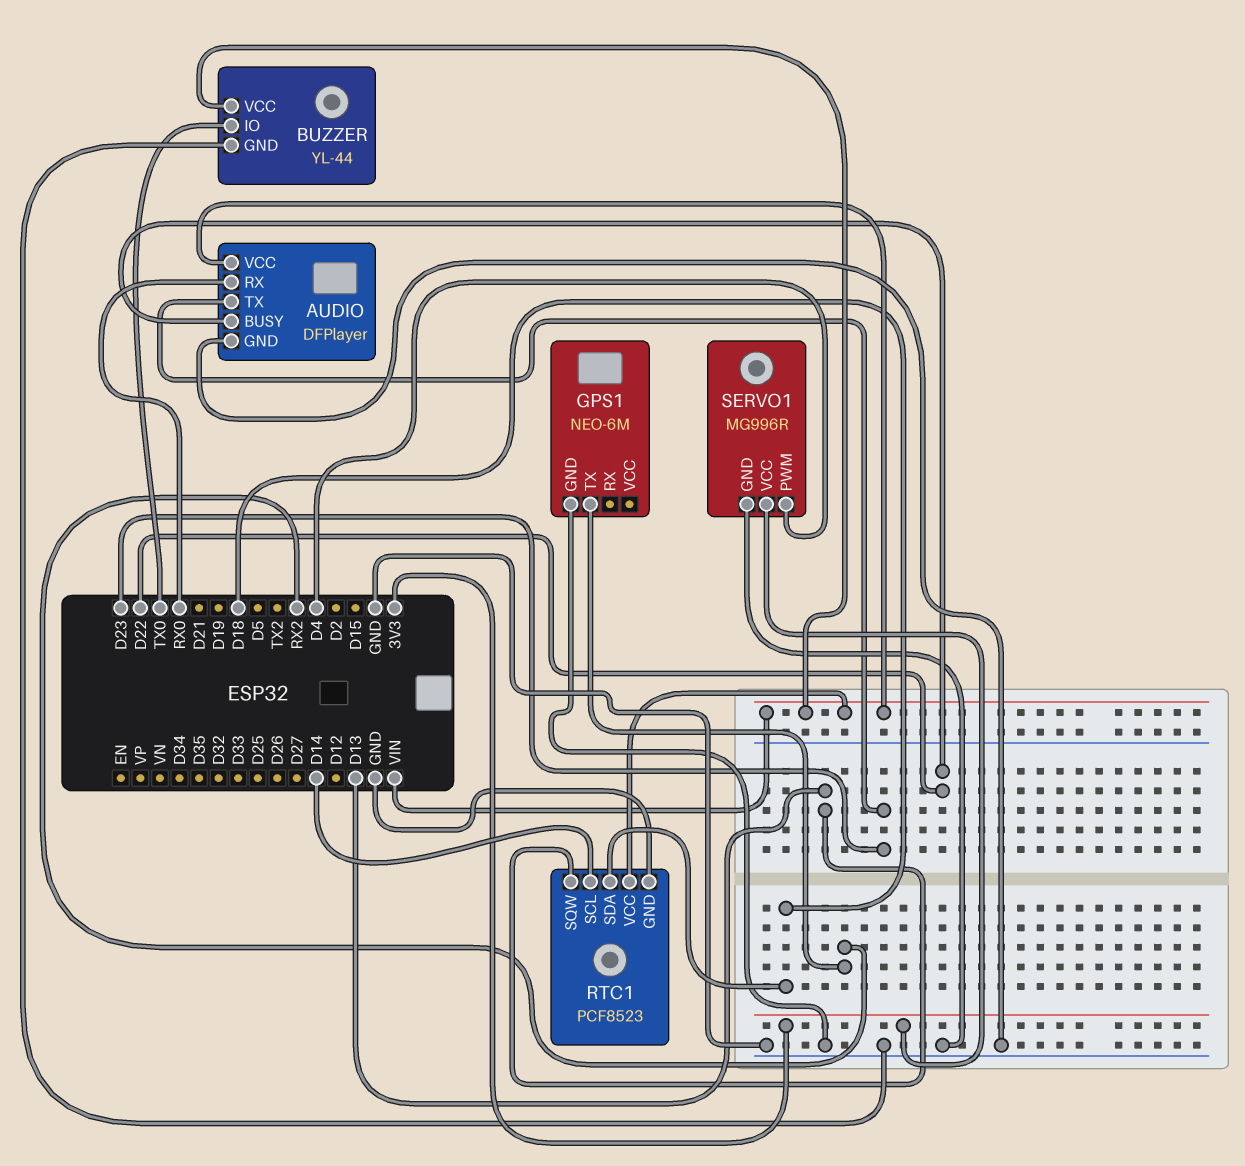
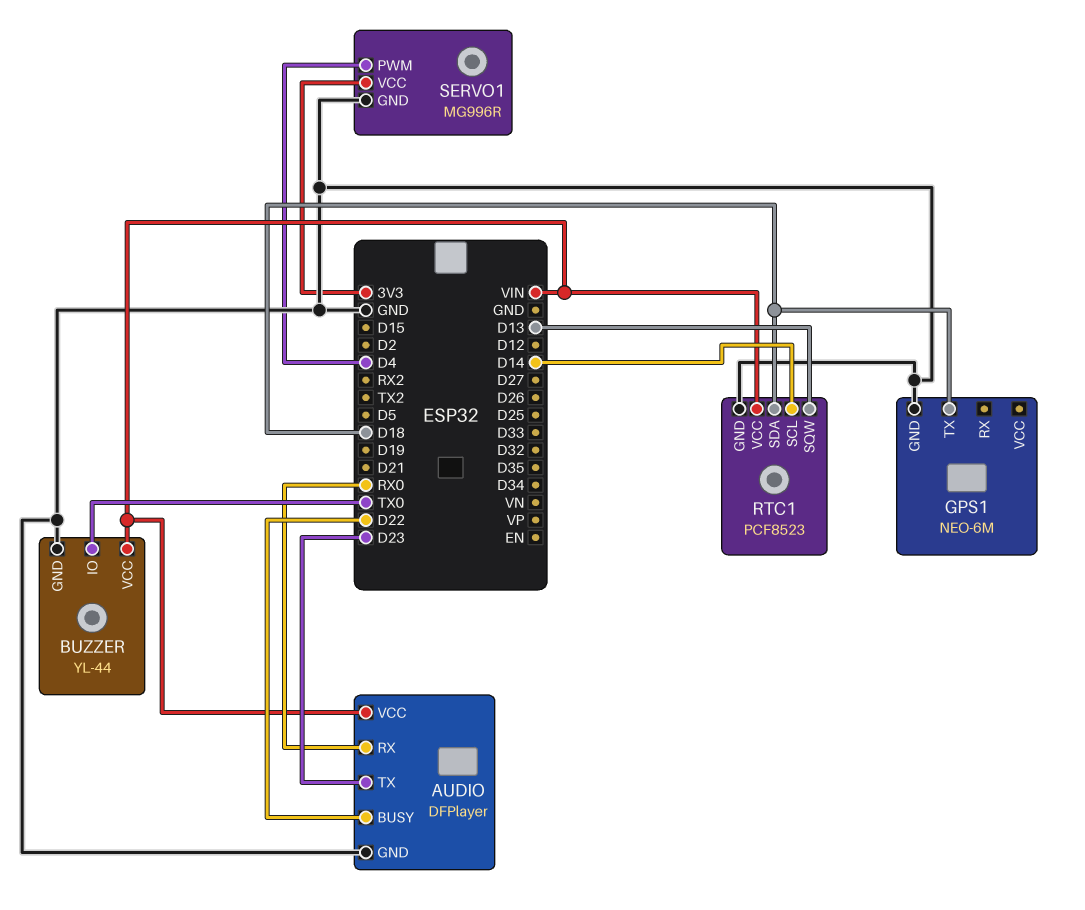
GPS1 pin TX: RX2 -> D18

